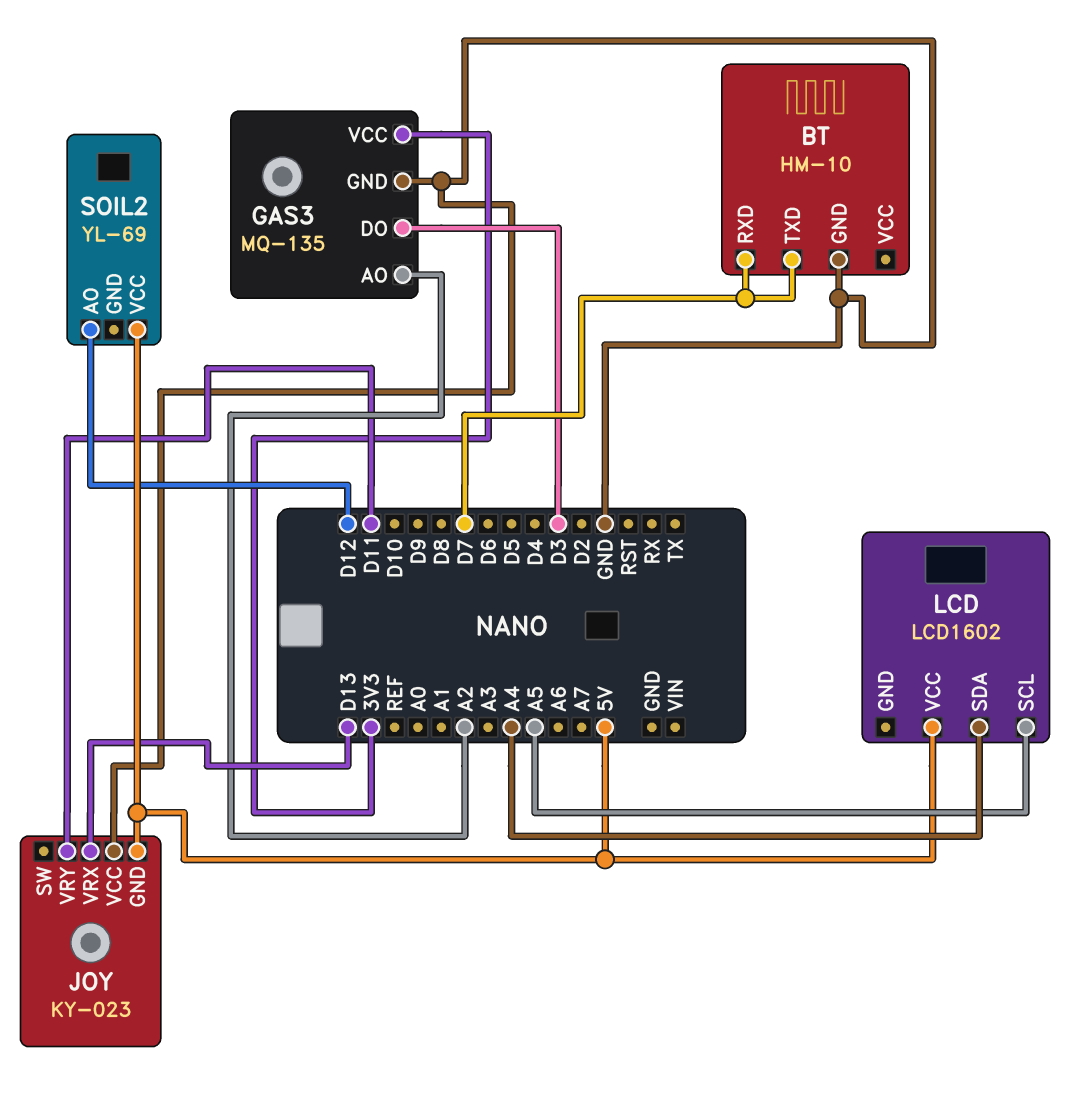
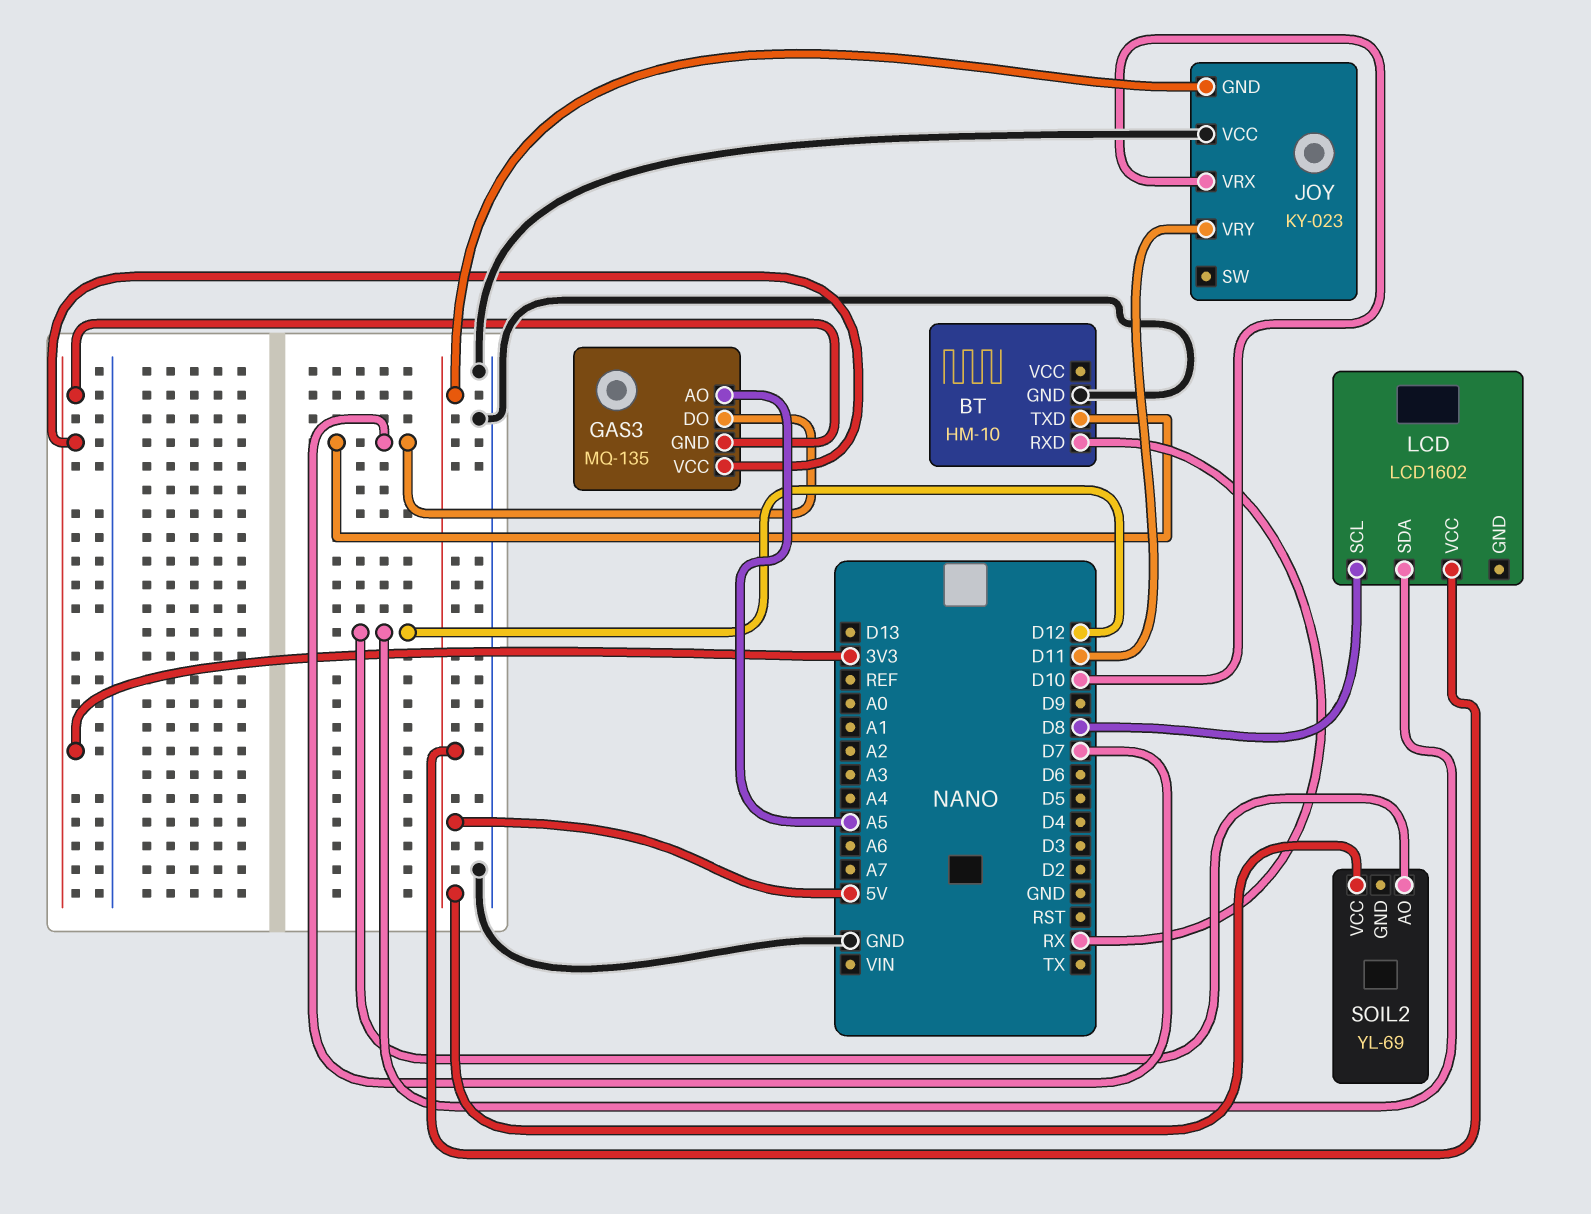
BT pin RXD: D7 -> RX
GAS3 pin AO: A2 -> A5
GAS3 pin DO: D3 -> D7
GAS3 pin GND: GND -> 3V3
JOY pin VRX: D13 -> D10
LCD pin SCL: A5 -> D8
LCD pin SDA: A4 -> D12

